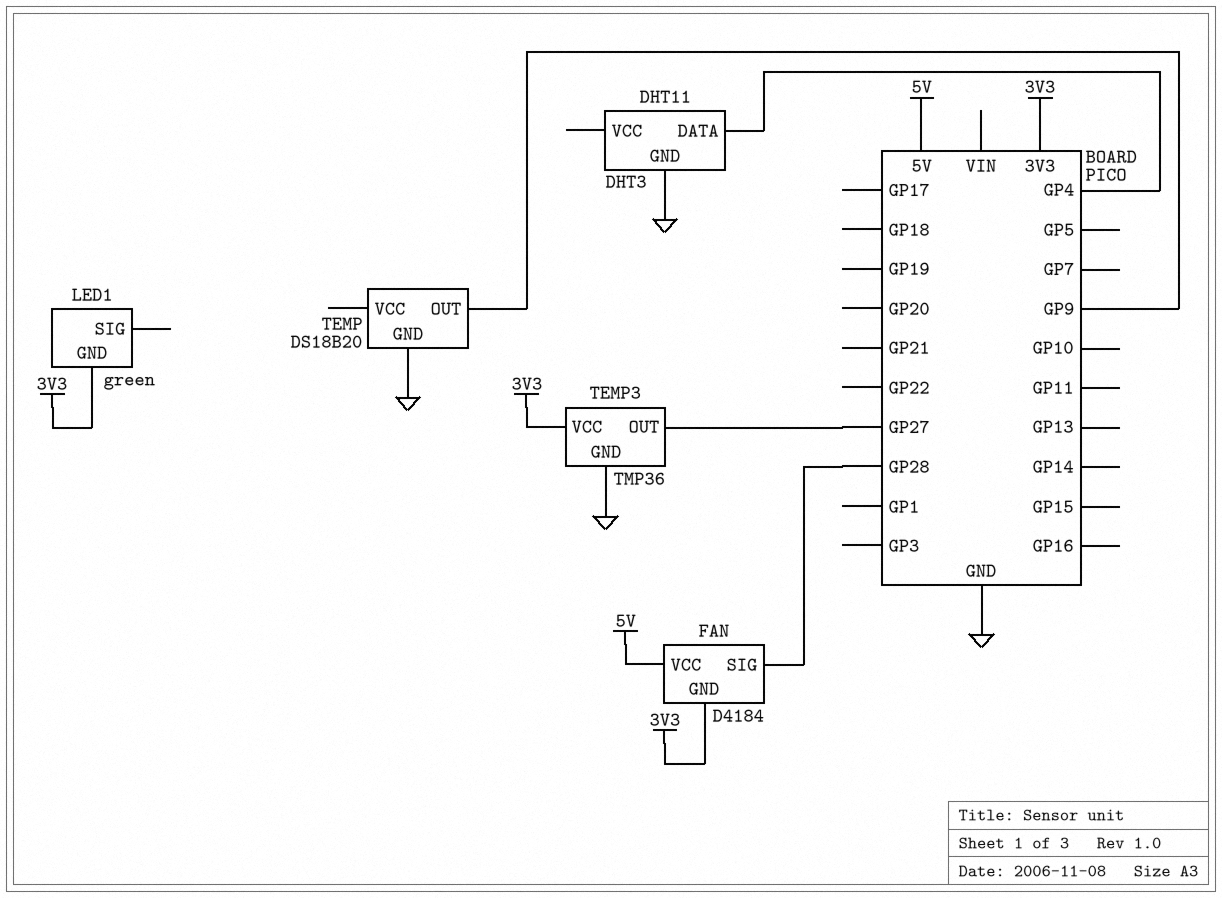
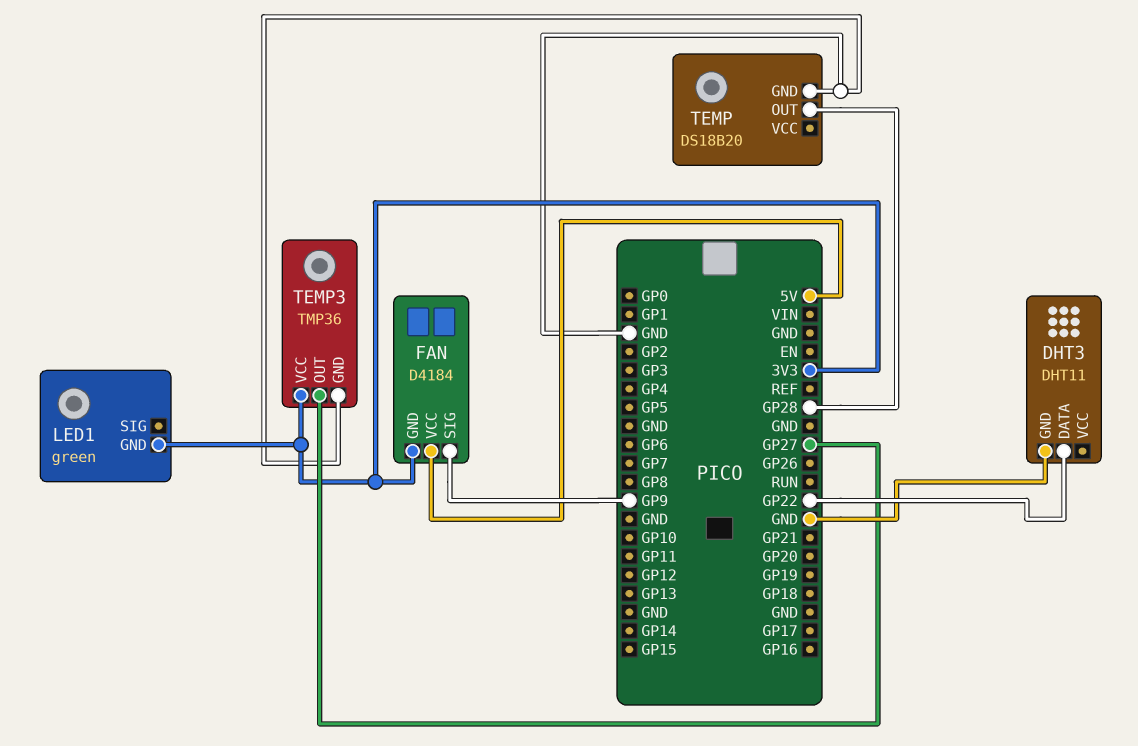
DHT3 pin DATA: GP4 -> GP22
FAN pin SIG: GP28 -> GP9
TEMP pin OUT: GP9 -> GP28

